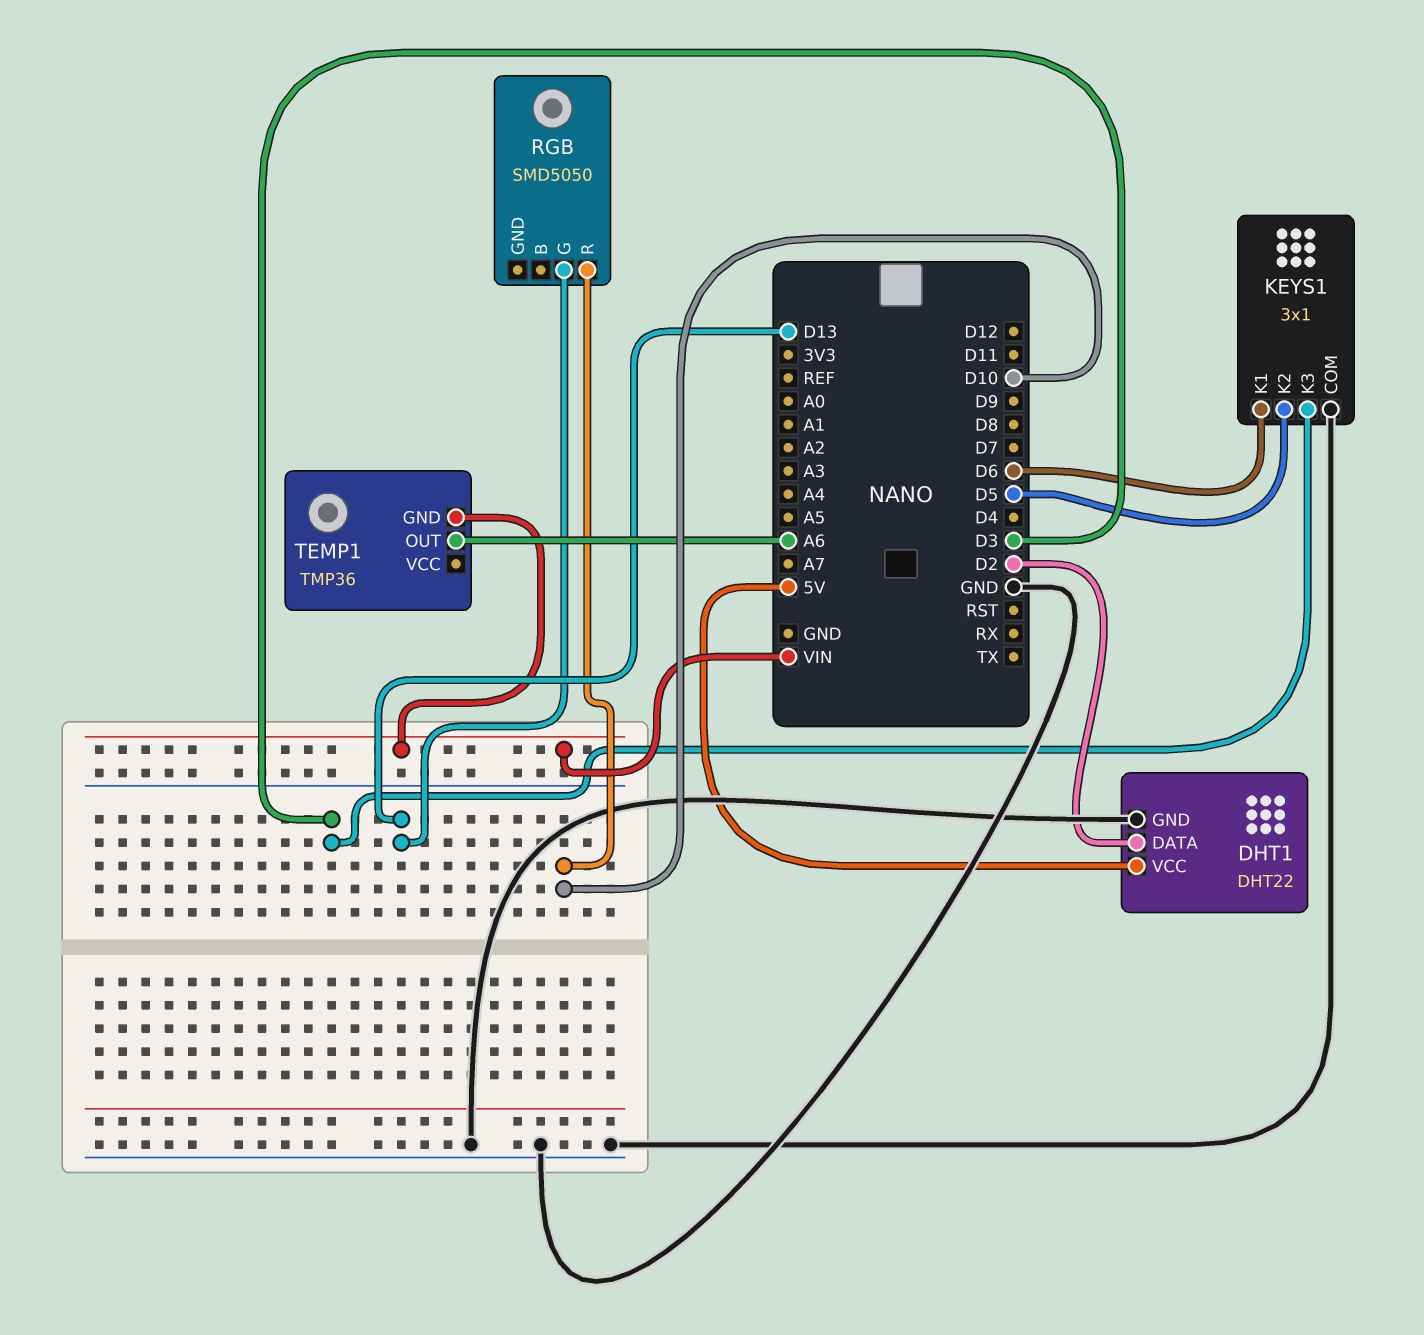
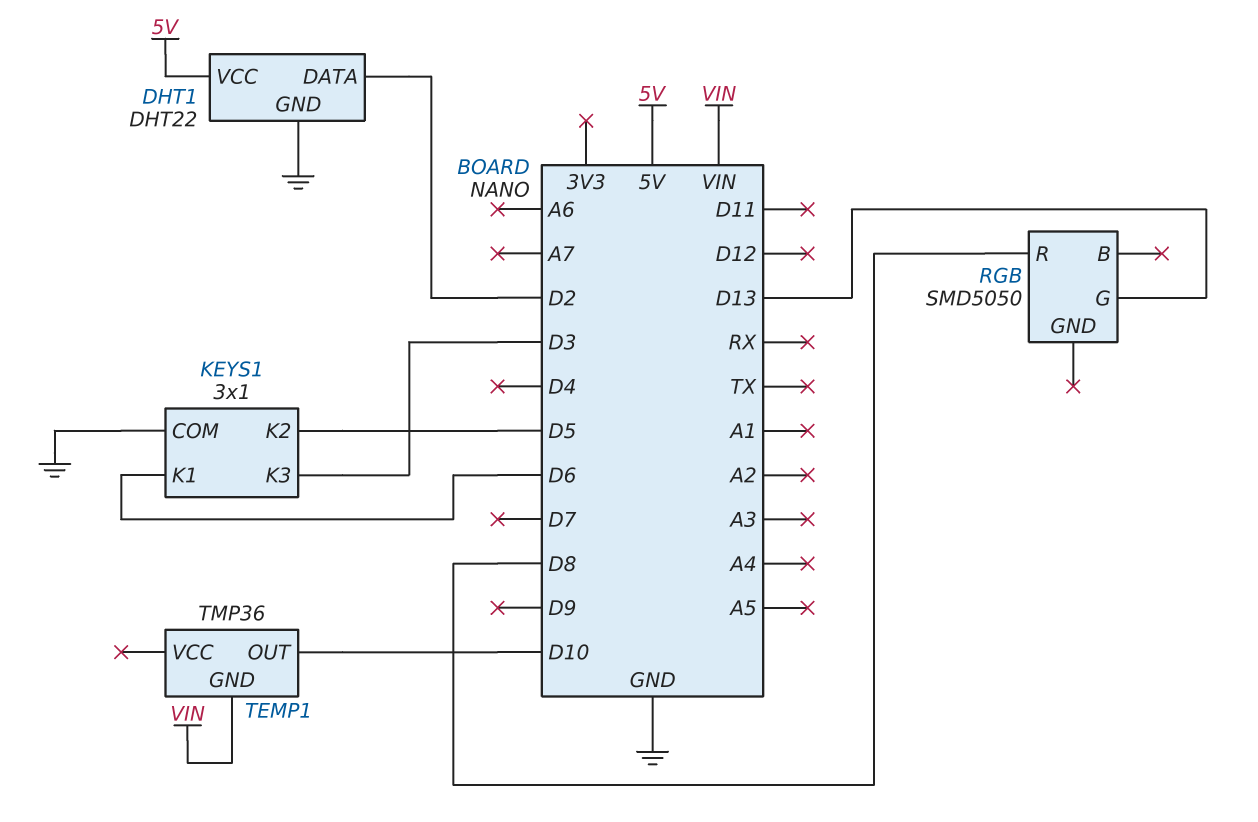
RGB pin R: D10 -> D8
TEMP1 pin OUT: A6 -> D10

